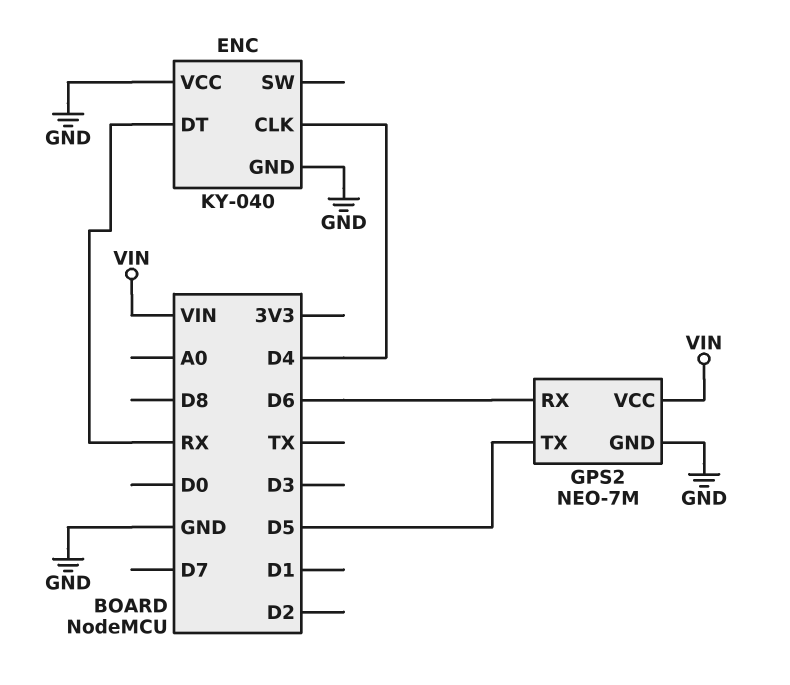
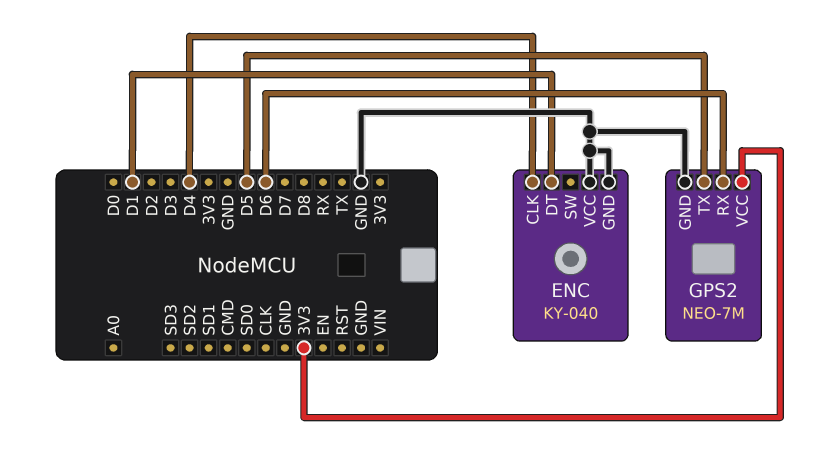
ENC pin DT: RX -> D1
GPS2 pin VCC: VIN -> 3V3

